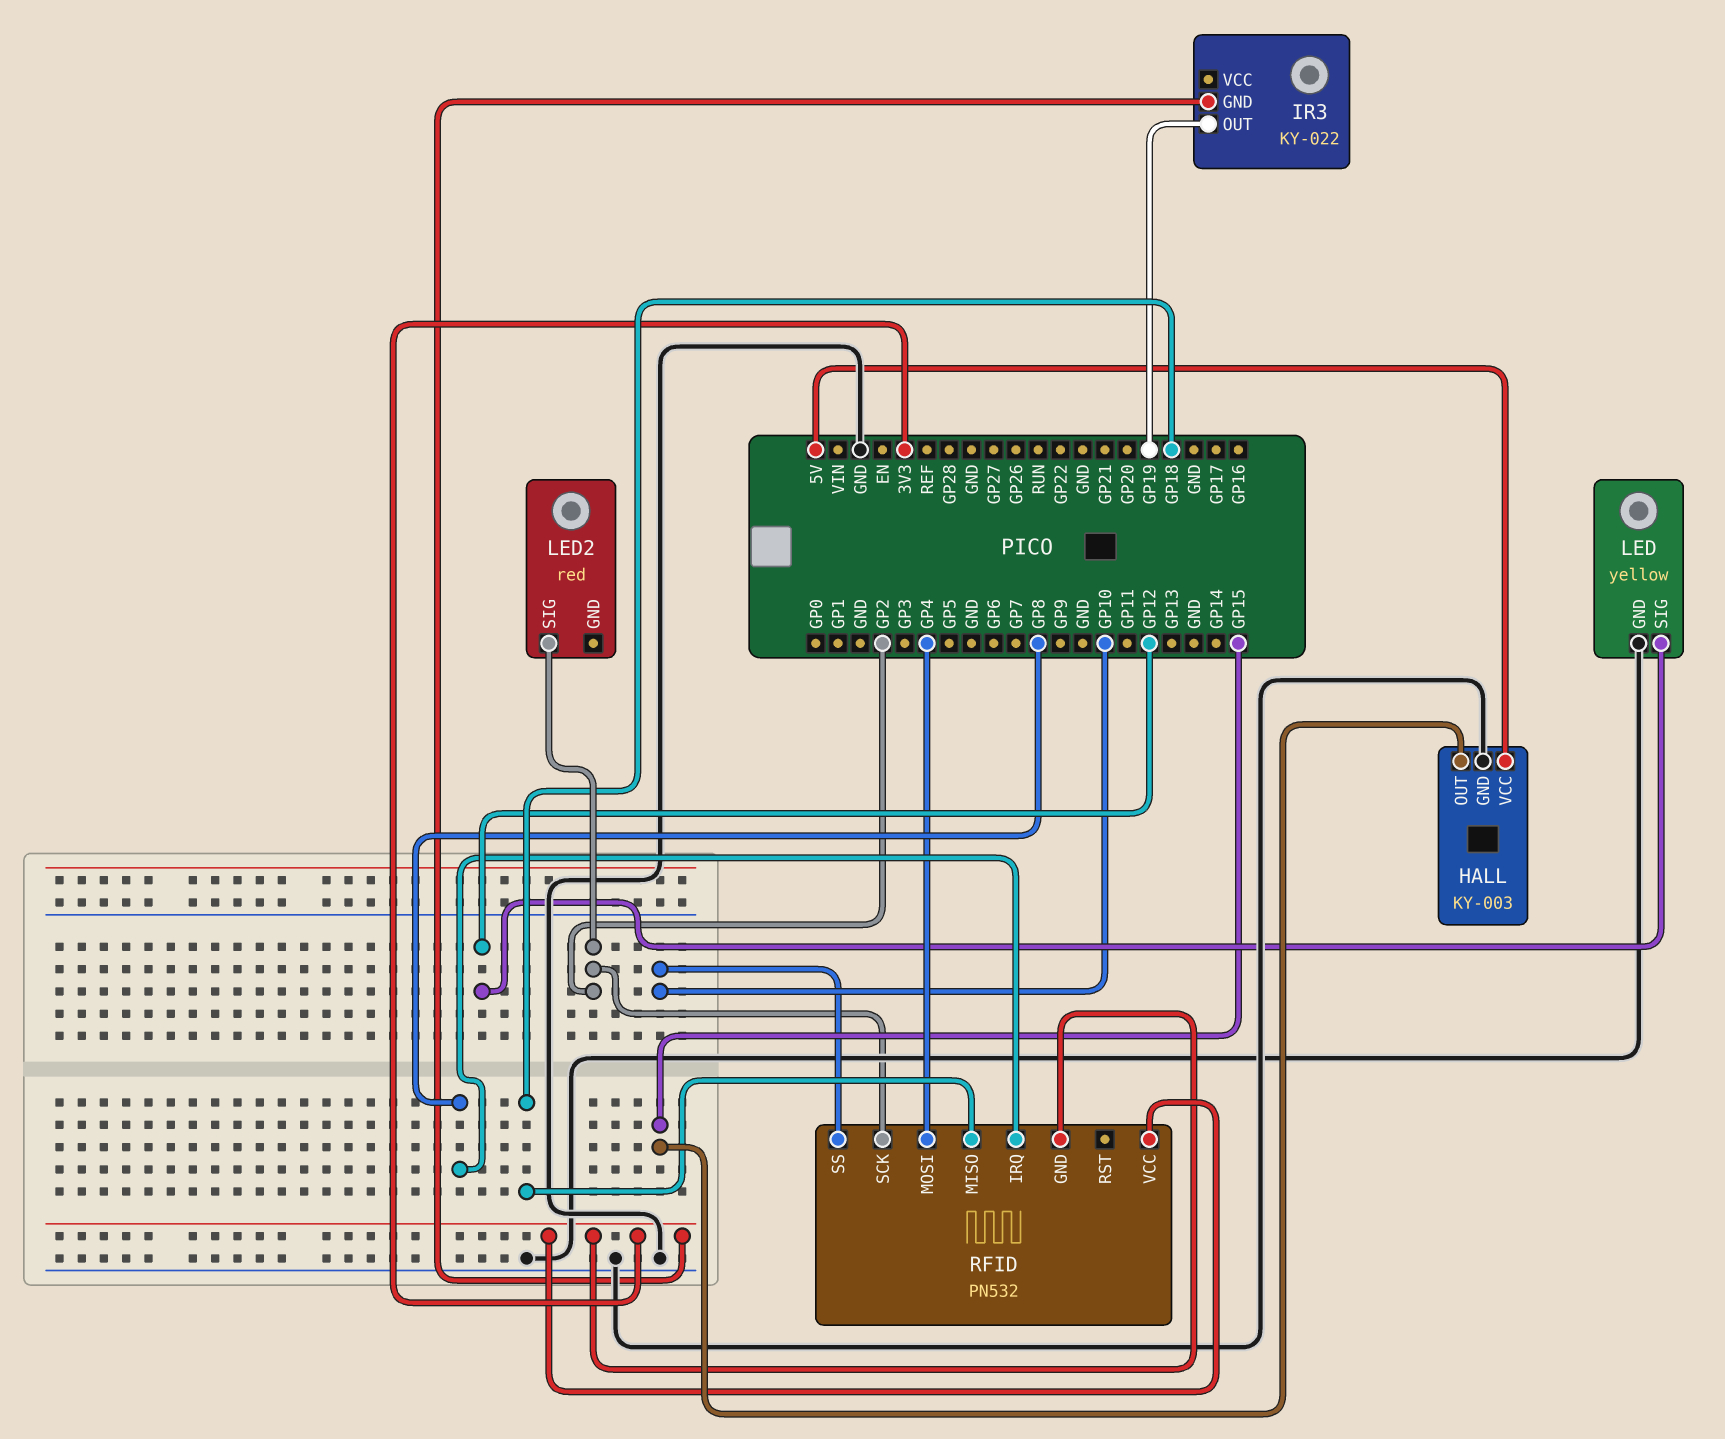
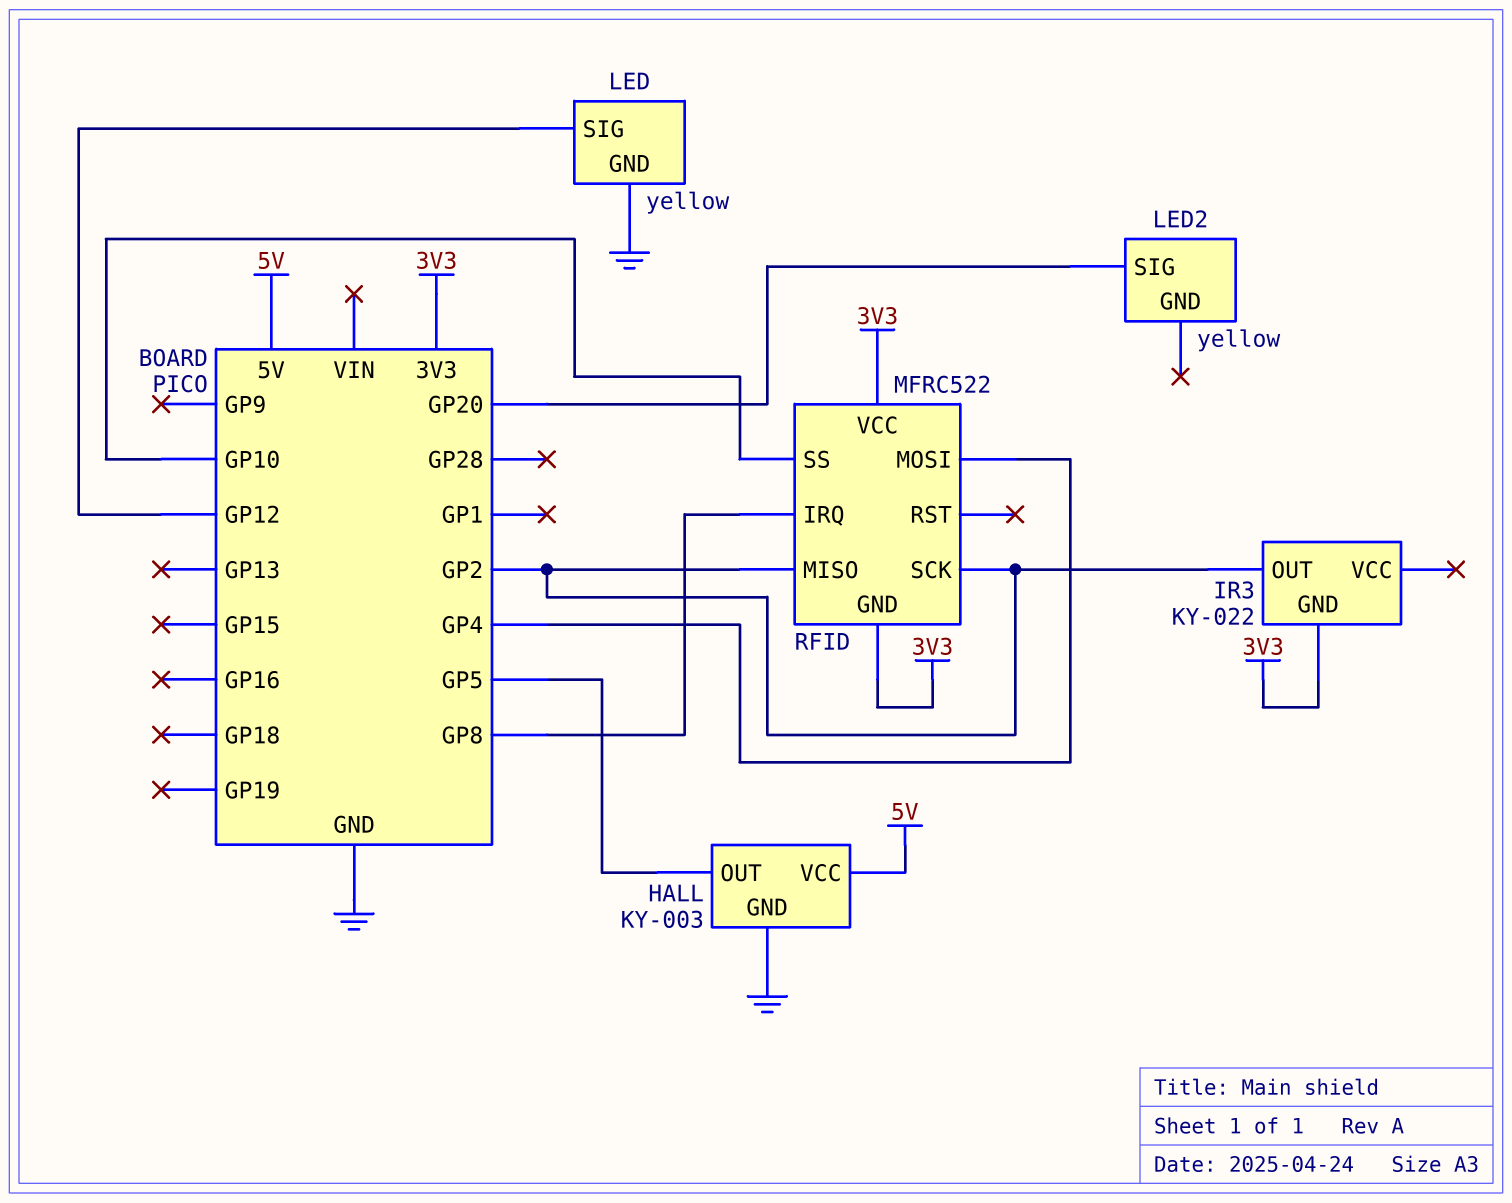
HALL pin OUT: GP15 -> GP5
IR3 pin OUT: GP19 -> GP2
LED2: red -> yellow
LED2 pin SIG: GP2 -> GP20
RFID: PN532 -> MFRC522
RFID pin MISO: GP18 -> GP2

